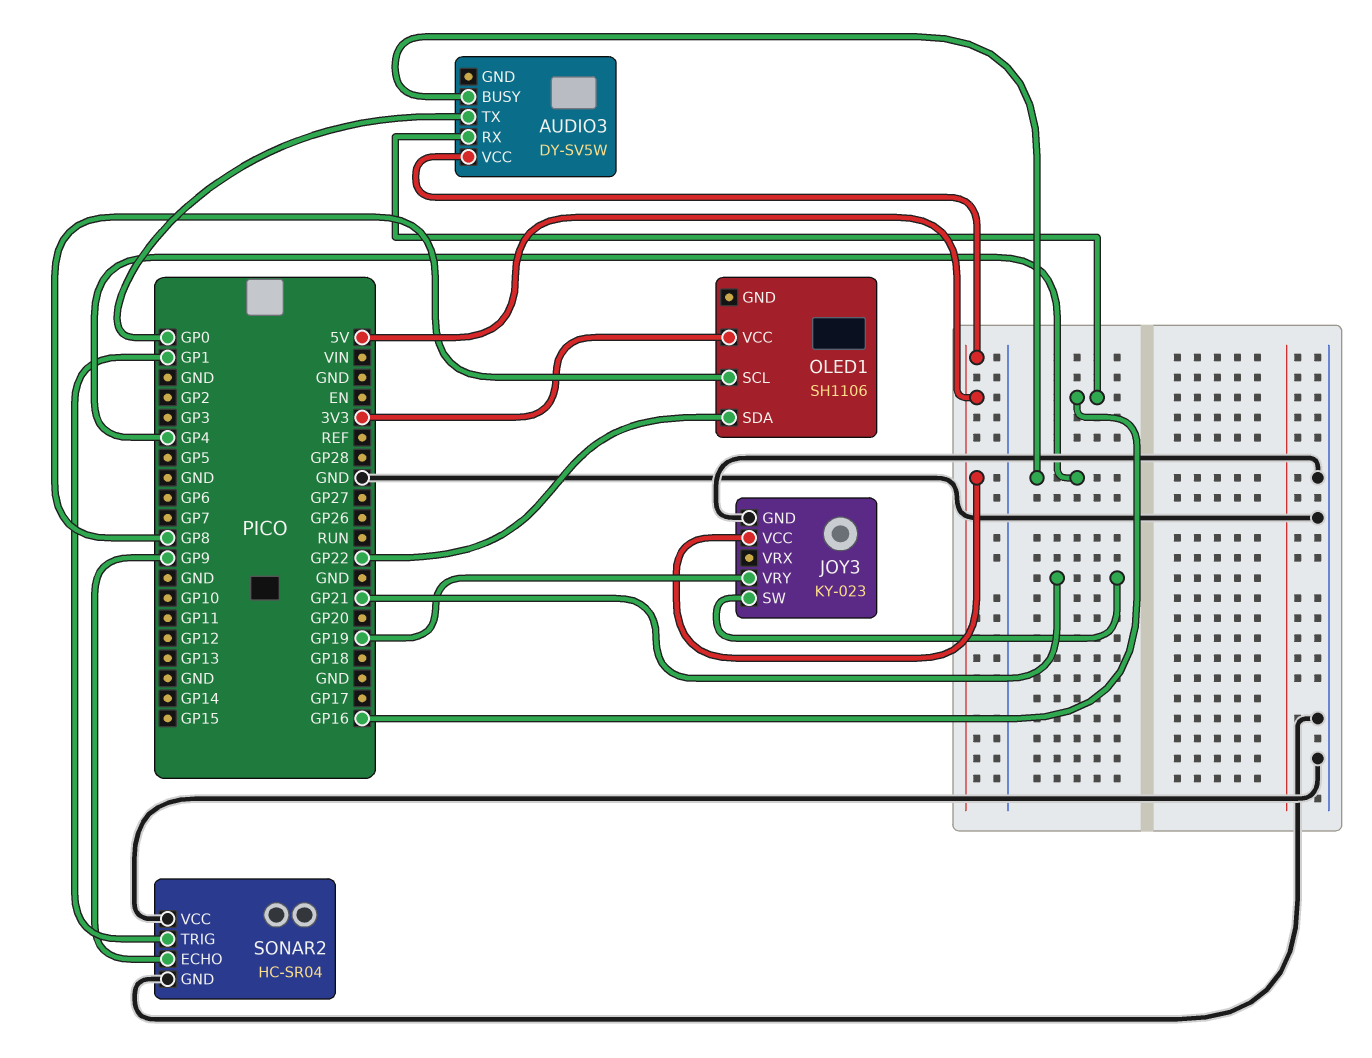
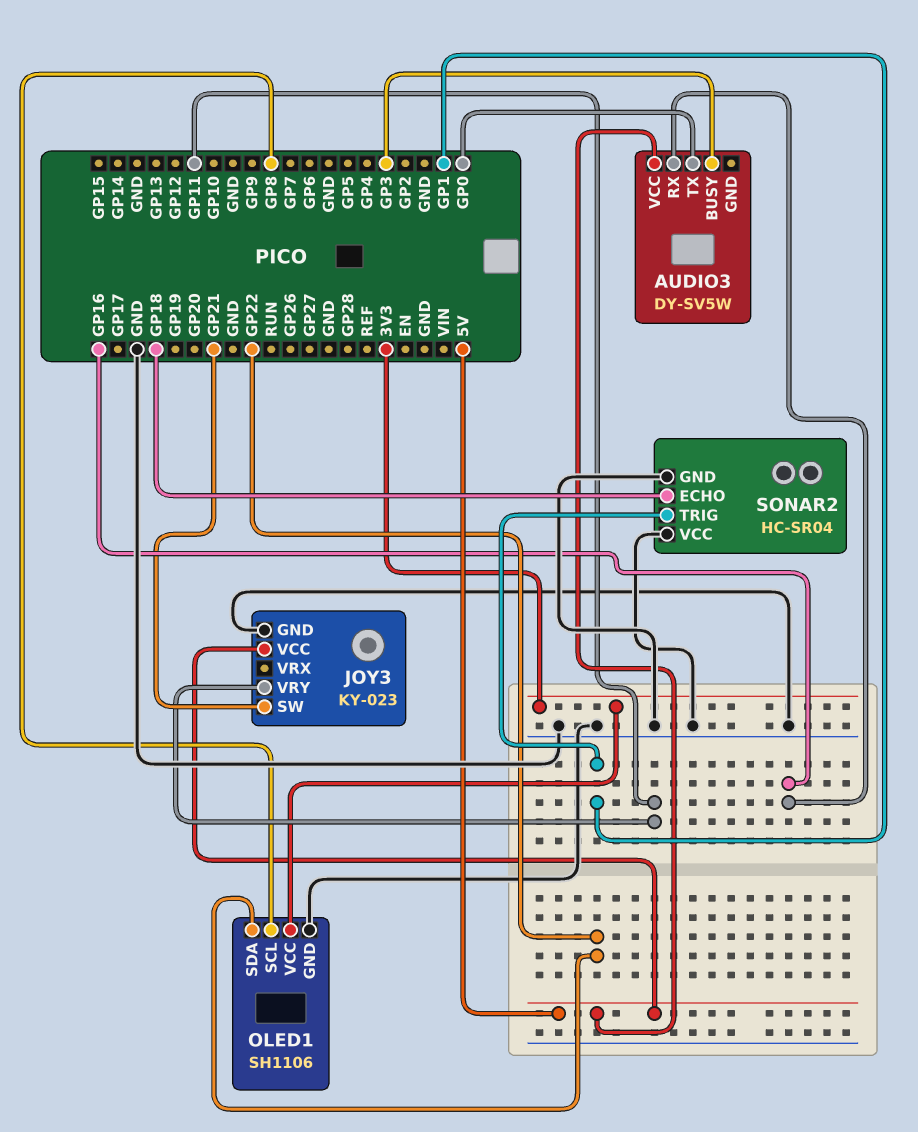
AUDIO3 pin BUSY: GP4 -> GP3
JOY3 pin VRY: GP19 -> GP11
OLED1 pin GND: none -> GND
SONAR2 pin ECHO: GP9 -> GP18

